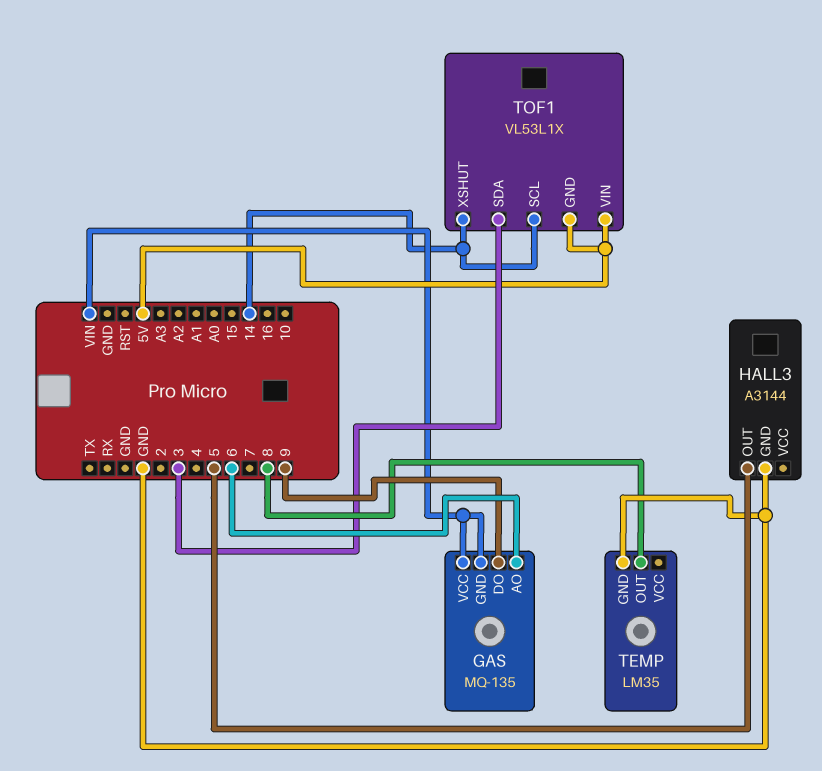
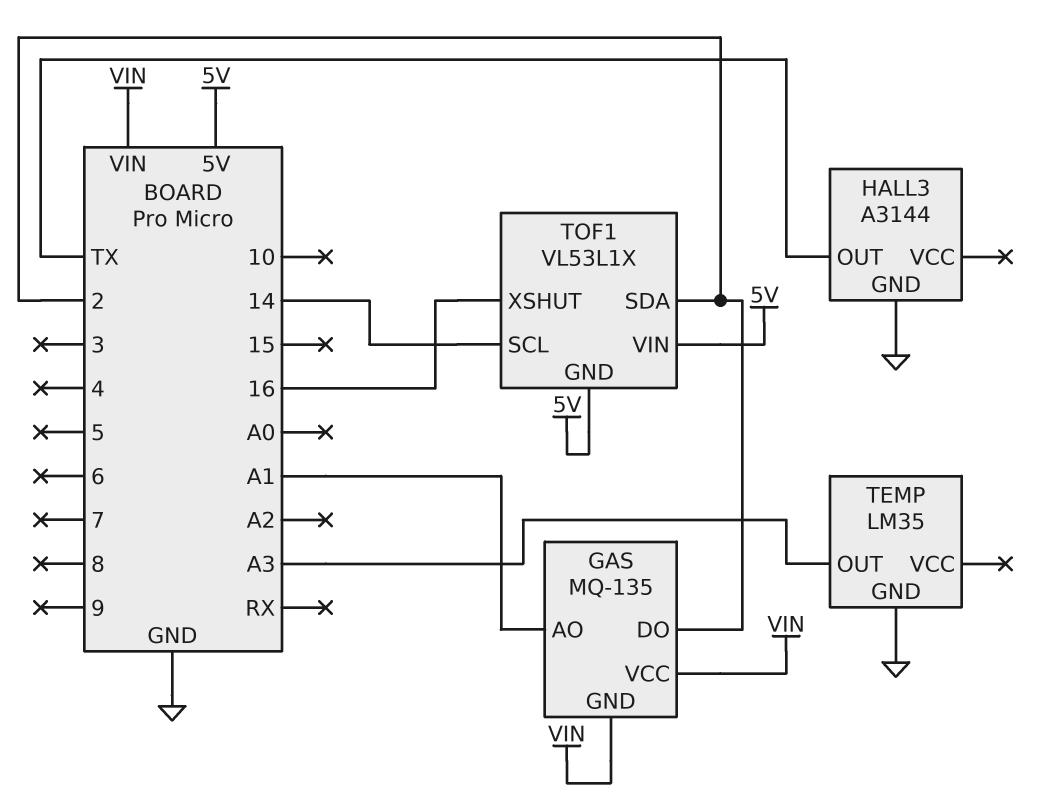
GAS pin AO: 6 -> A1
GAS pin DO: 9 -> 2
HALL3 pin OUT: 5 -> TX
TEMP pin OUT: 8 -> A3
TOF1 pin SDA: 3 -> 2
TOF1 pin XSHUT: 14 -> 16

